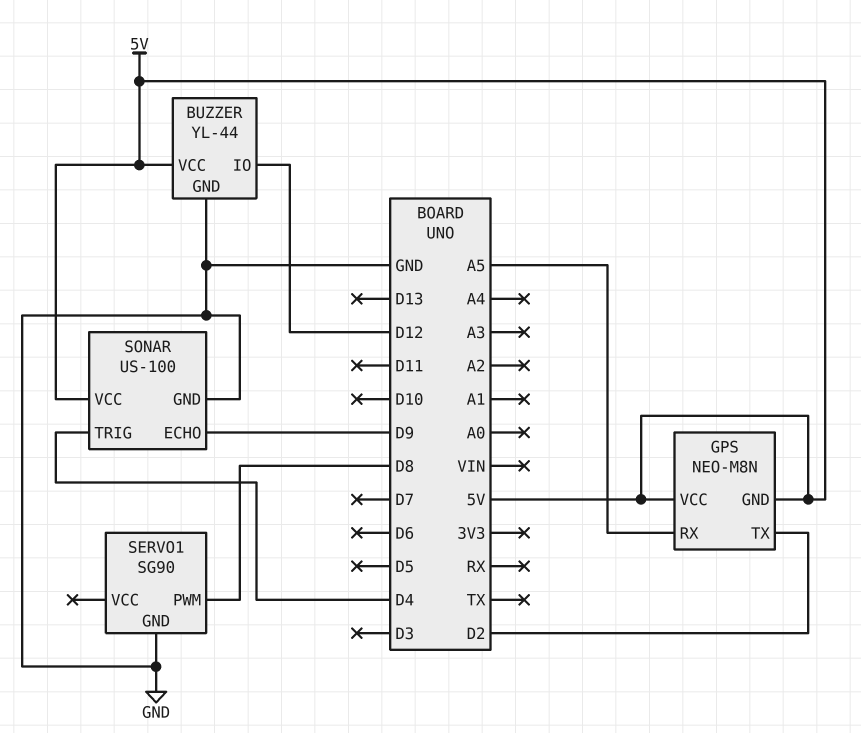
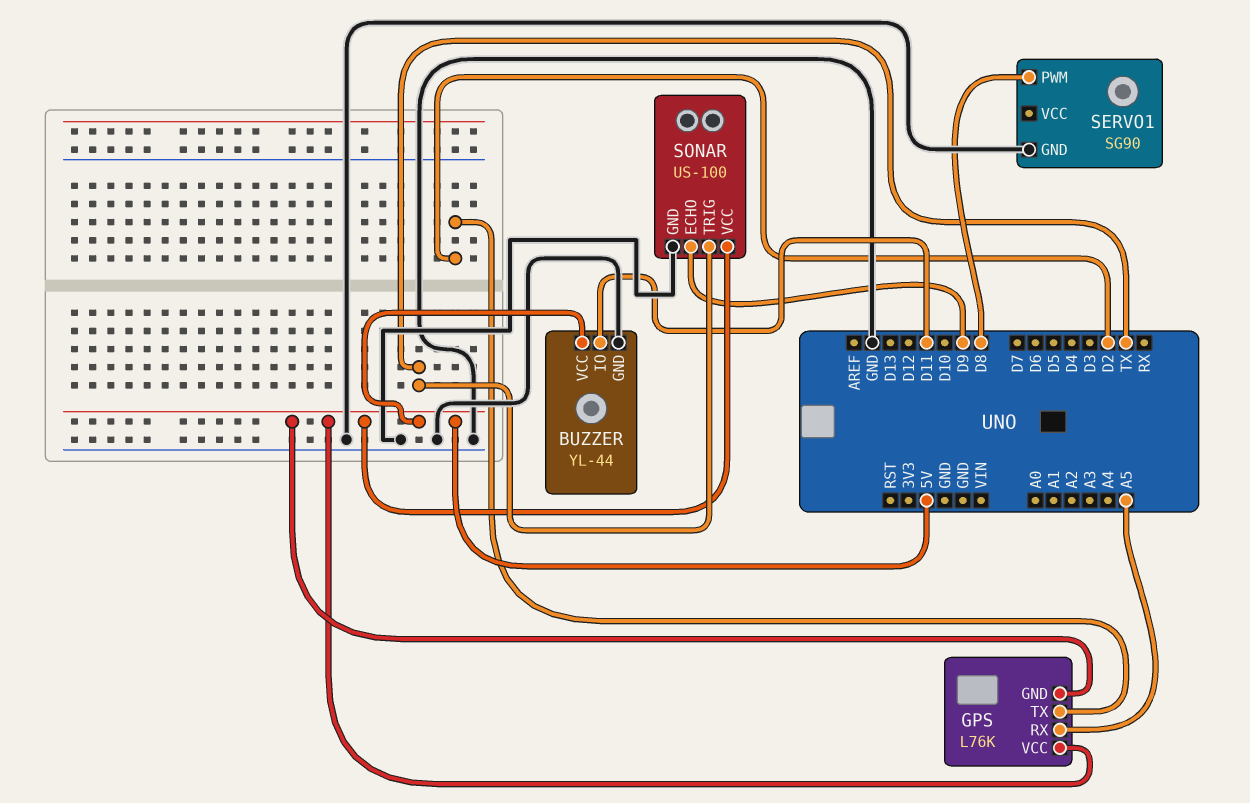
BUZZER pin IO: D12 -> D11
GPS: NEO-M8N -> L76K
SONAR pin TRIG: D4 -> TX

